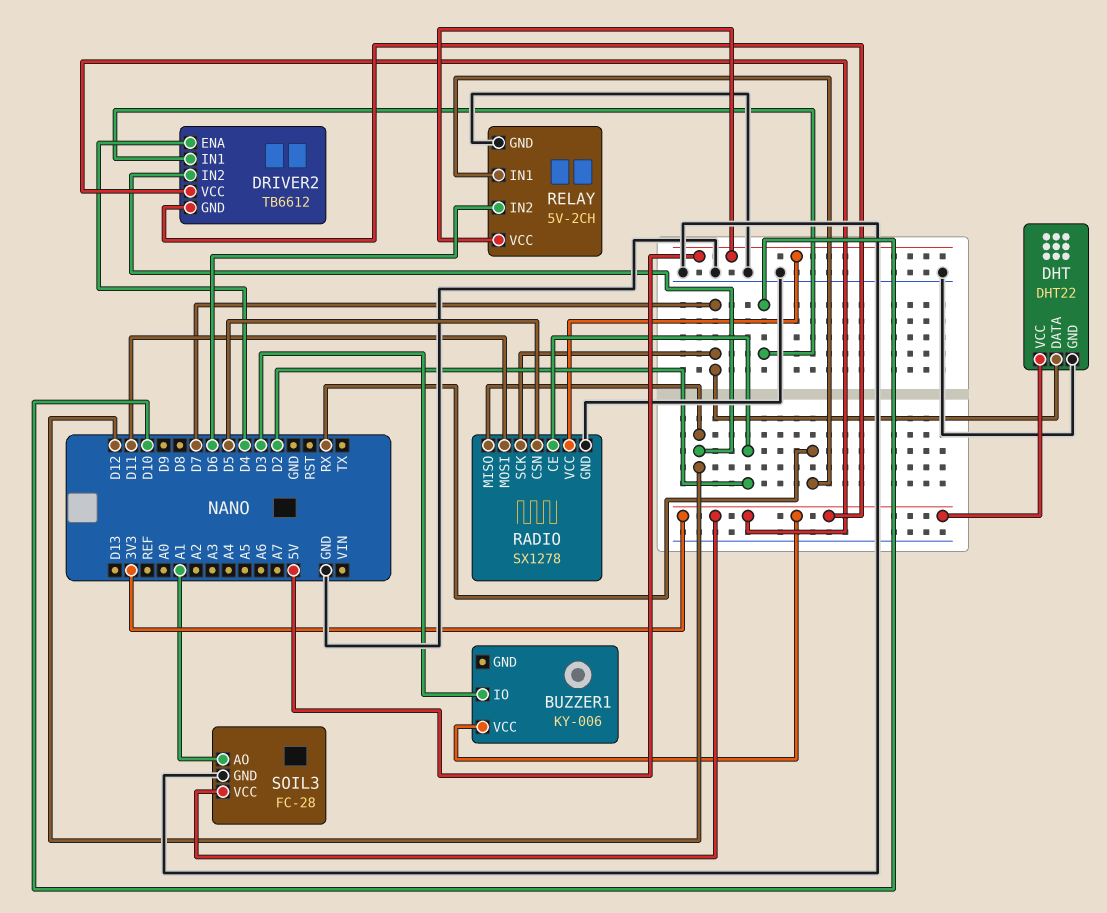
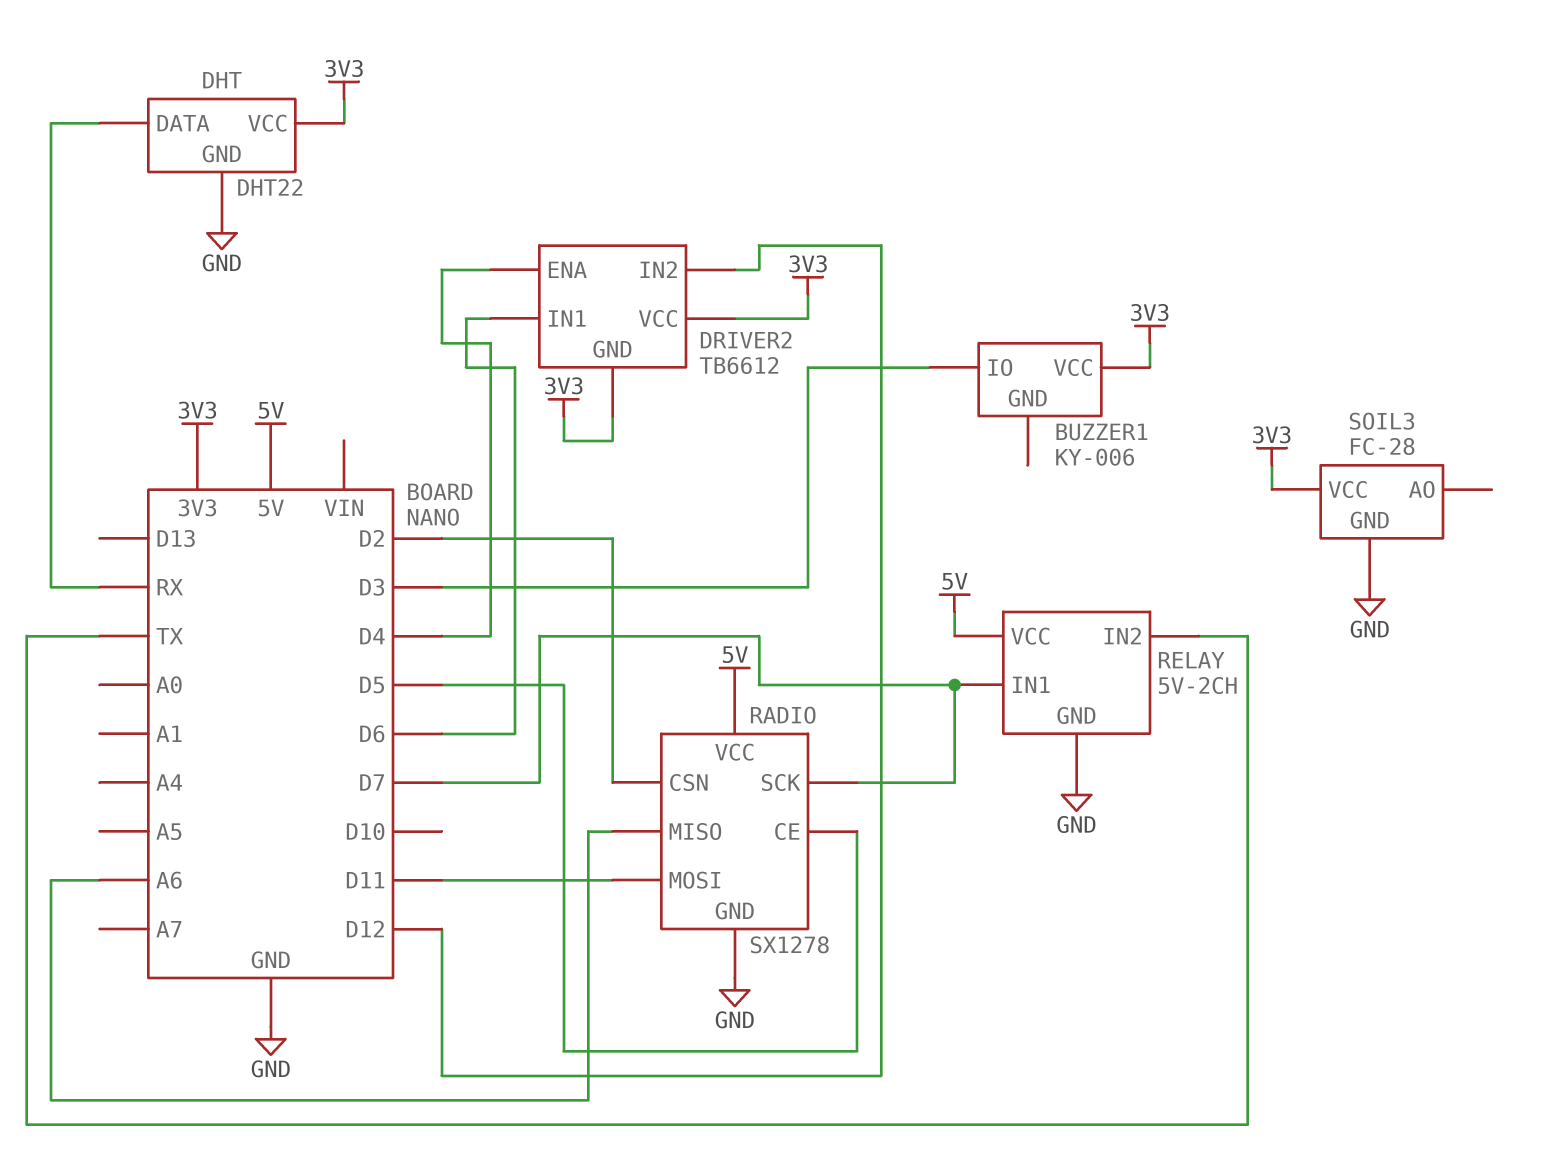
DHT pin DATA: D7 -> RX
DRIVER2 pin IN1: D10 -> D6
RADIO pin CE: D2 -> D5
RADIO pin CSN: D5 -> D2
RADIO pin MISO: D12 -> A6
RELAY pin IN1: RX -> D7
RELAY pin IN2: D6 -> TX
SOIL3 pin AO: A1 -> none

